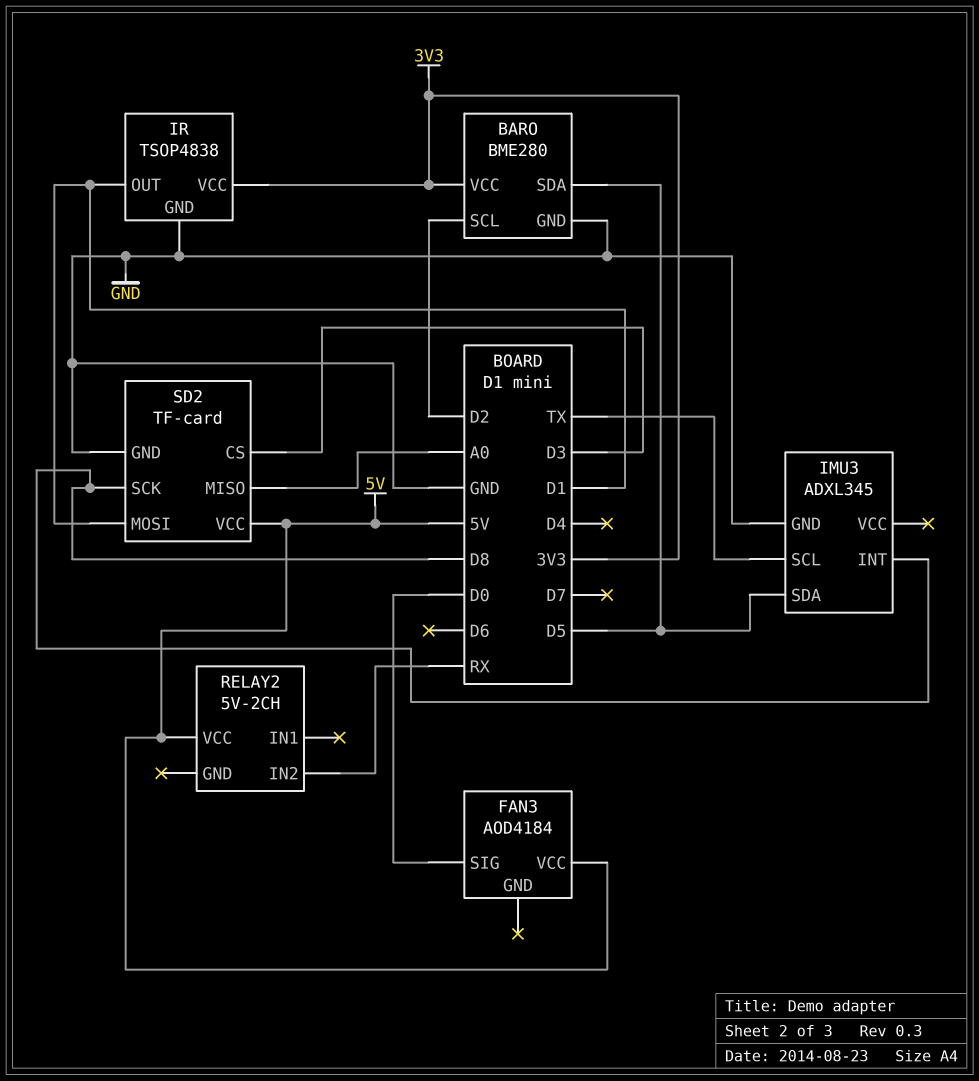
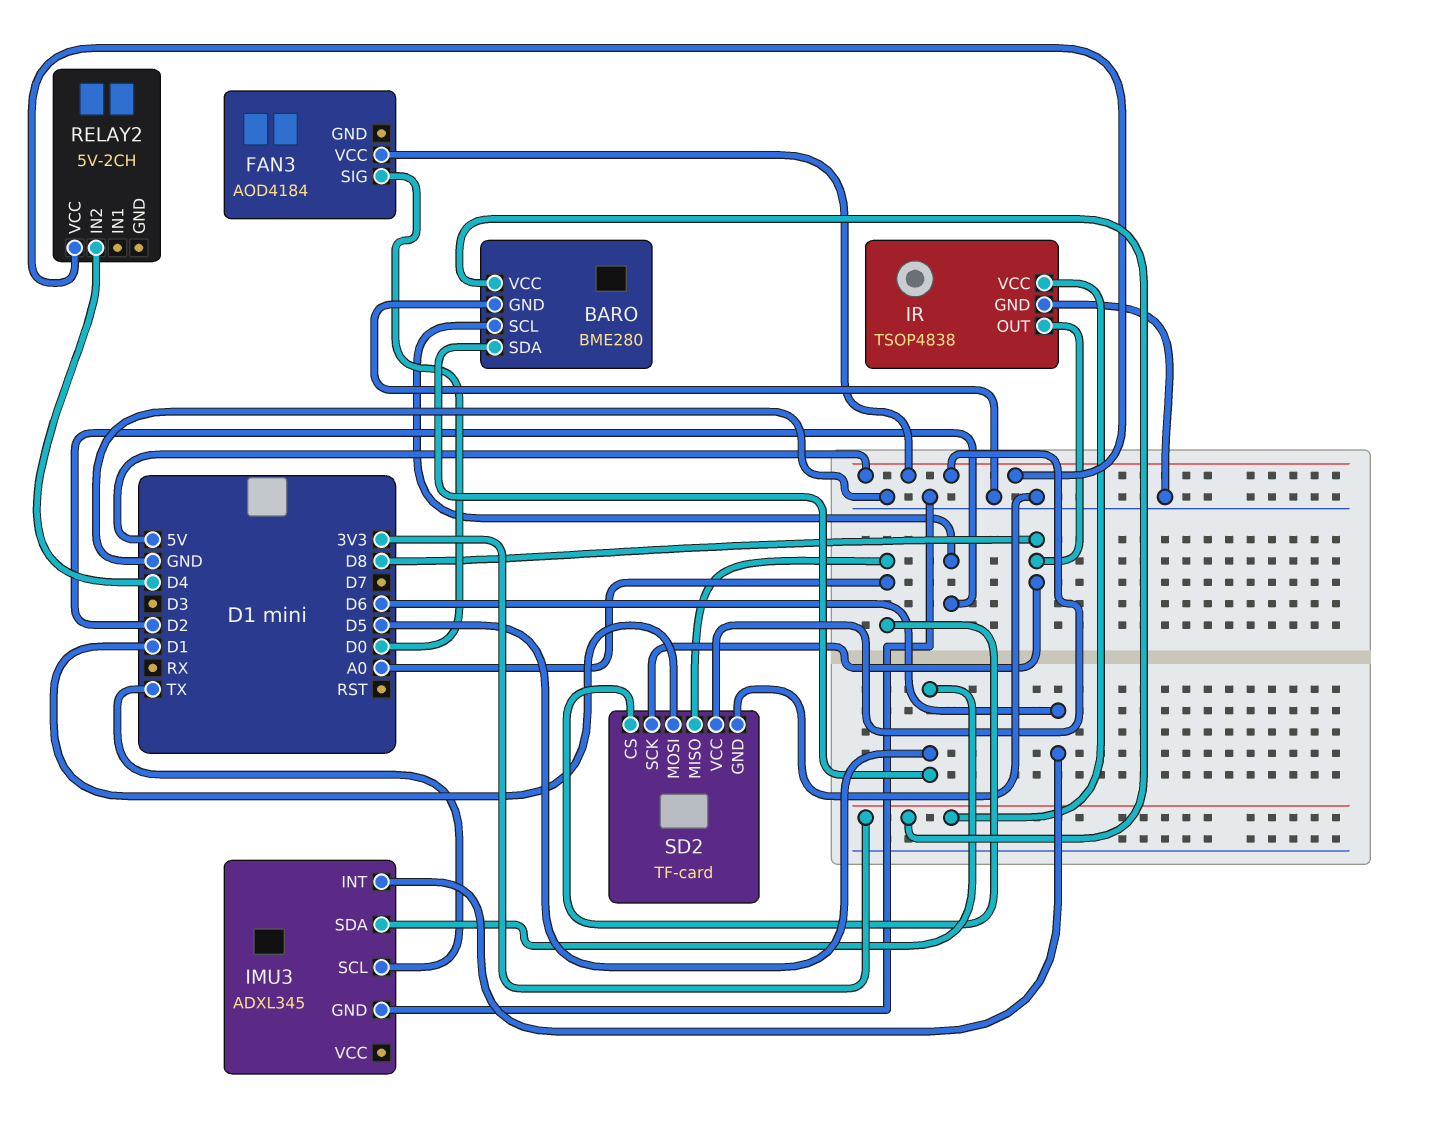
IMU3 pin INT: D8 -> D6
IR pin OUT: D1 -> D8
RELAY2 pin IN2: RX -> D4
SD2 pin CS: D3 -> A0

